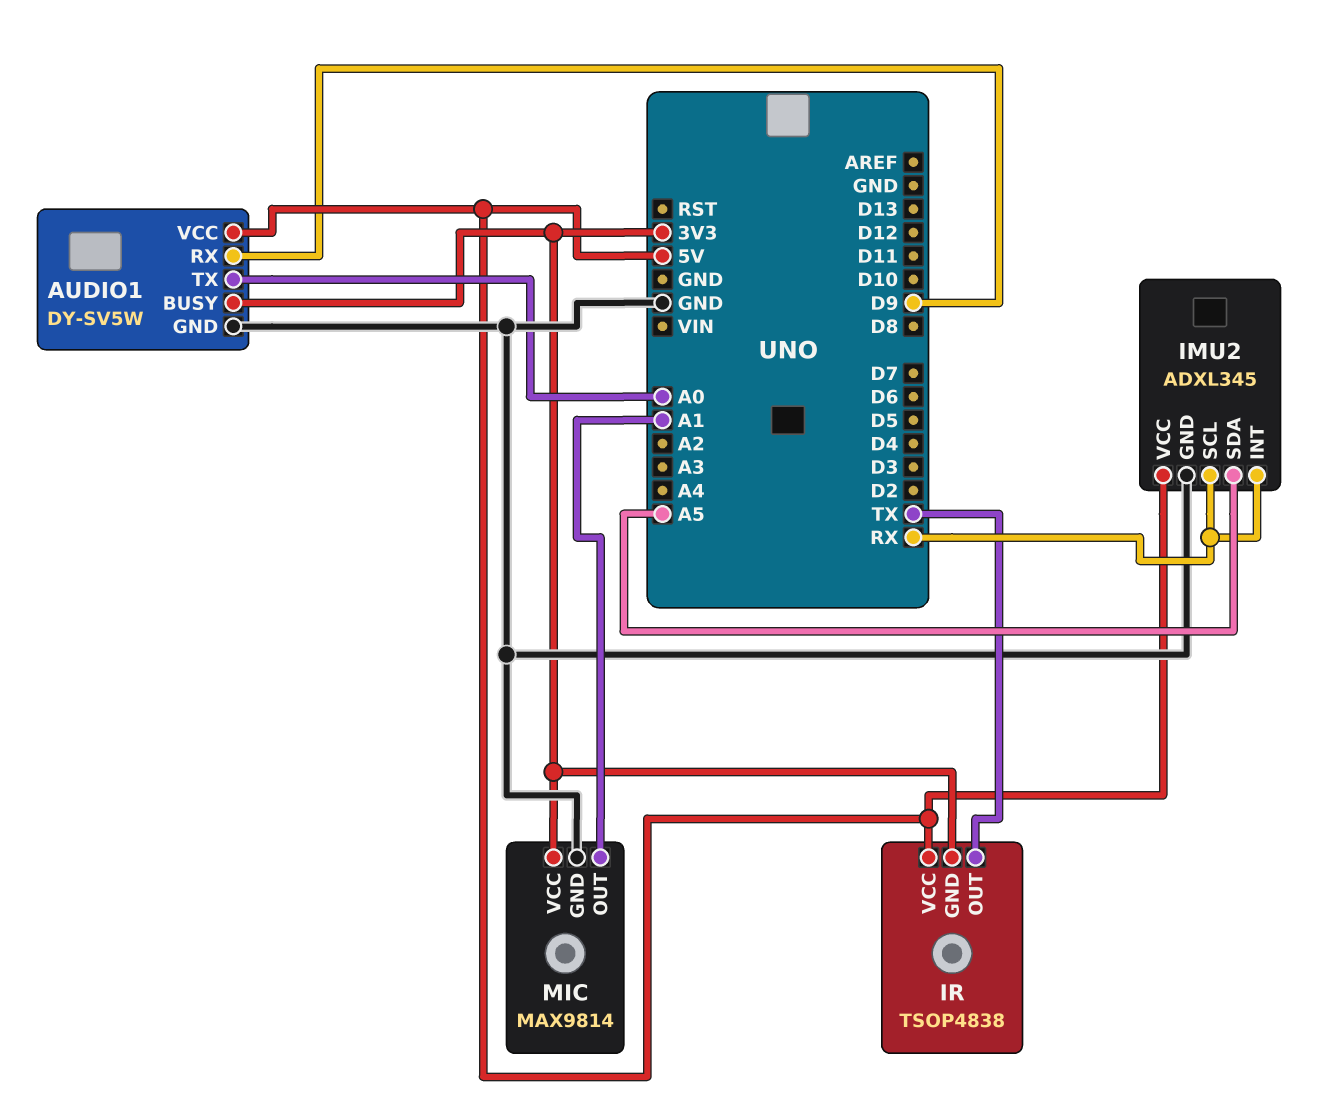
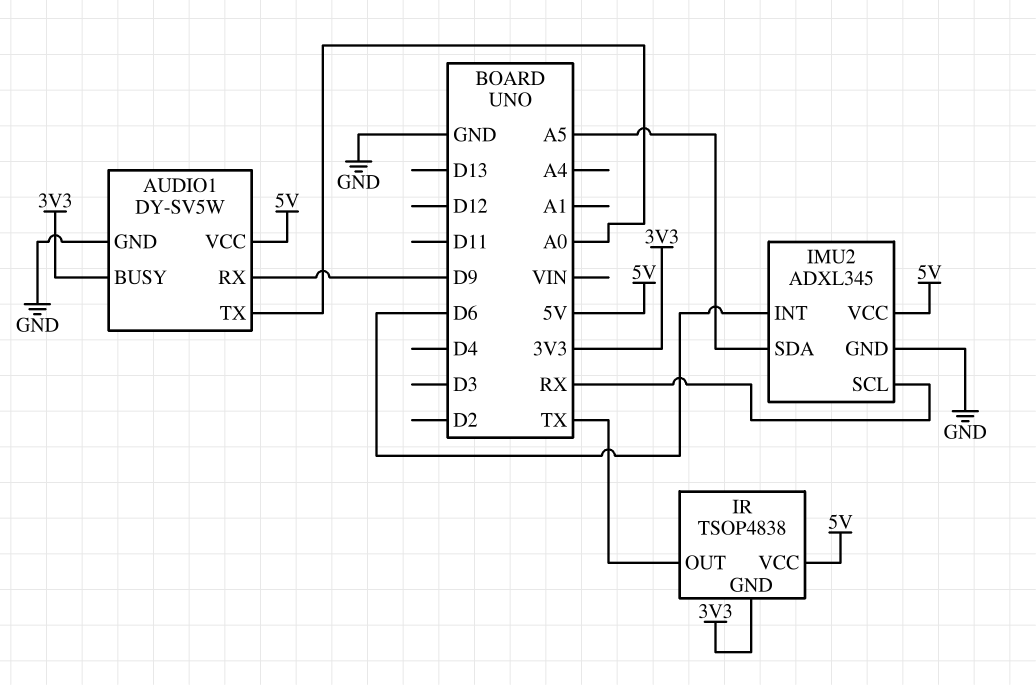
IMU2 pin INT: RX -> D6
MIC: MAX9814 -> none
MIC pin GND: GND -> none
MIC pin OUT: A1 -> none
MIC pin VCC: 3V3 -> none

